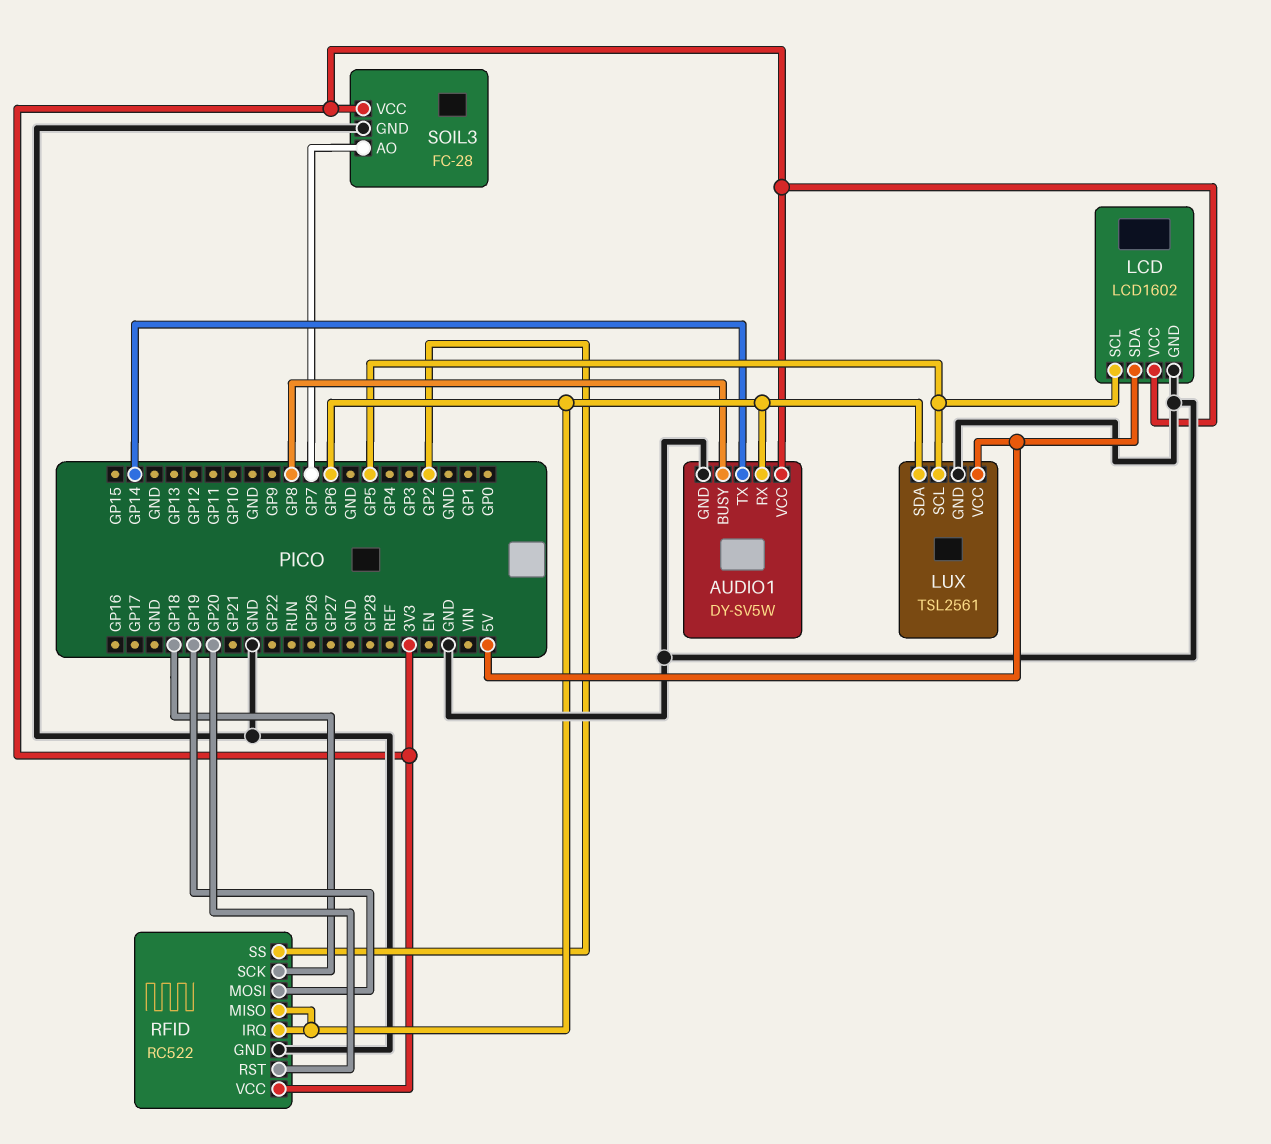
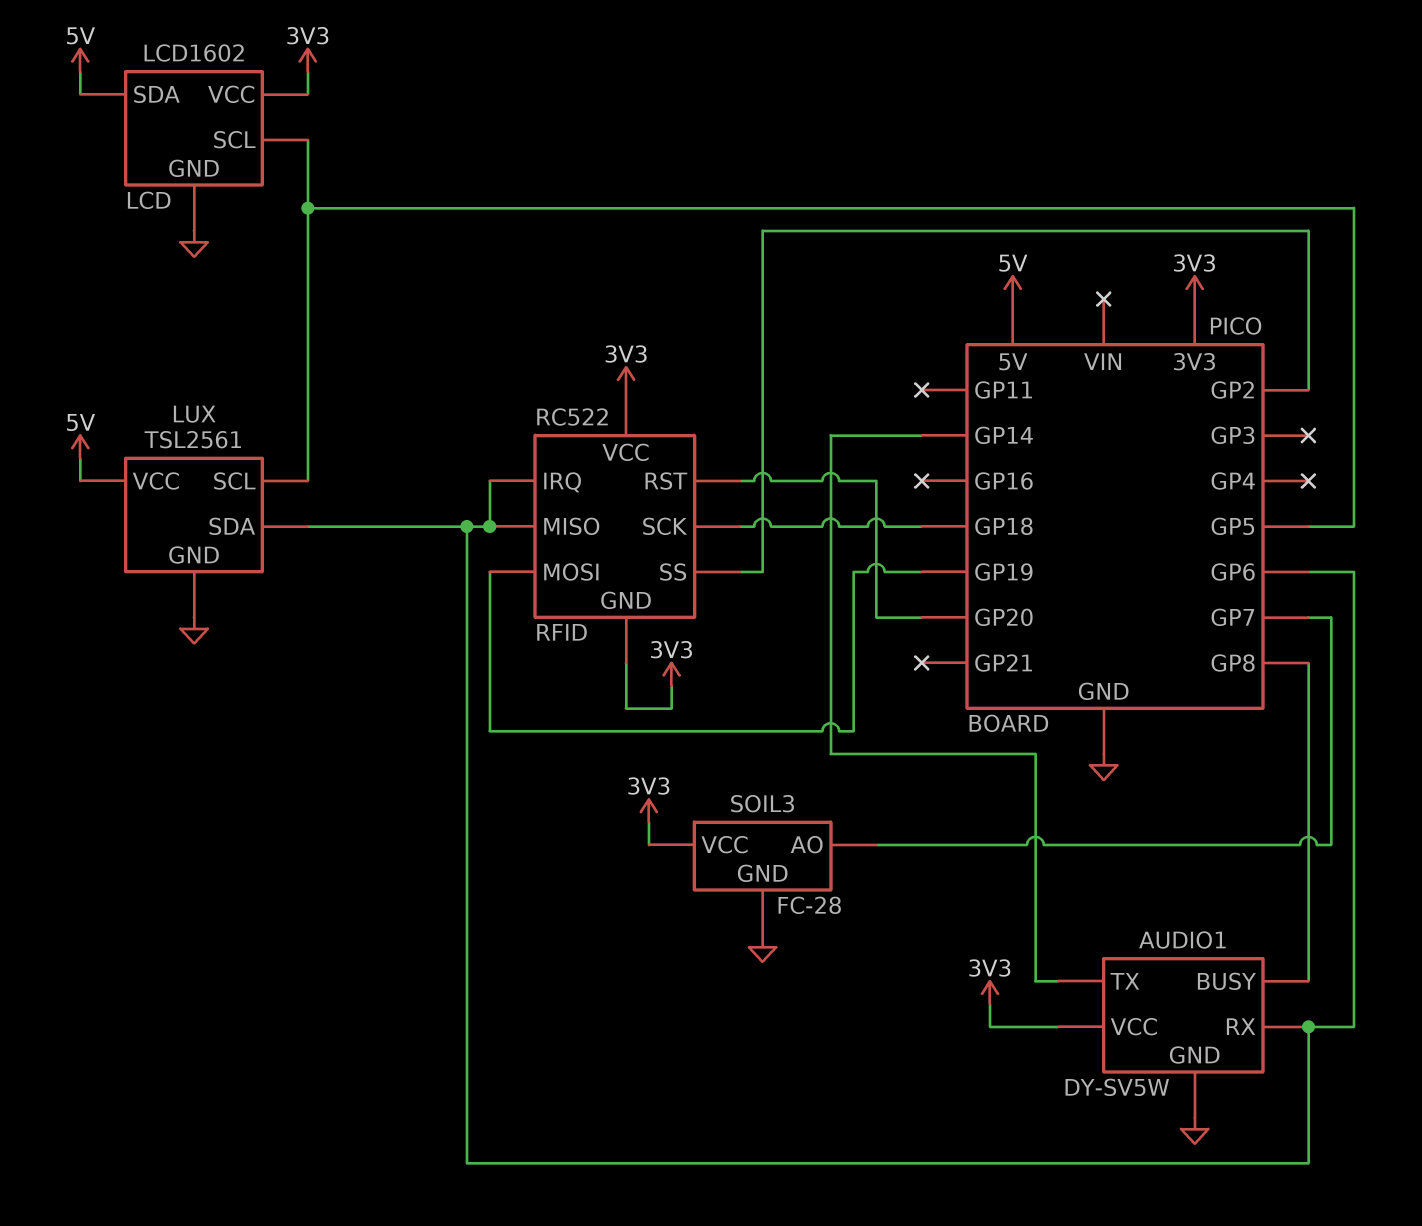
RFID pin GND: GND -> 3V3

